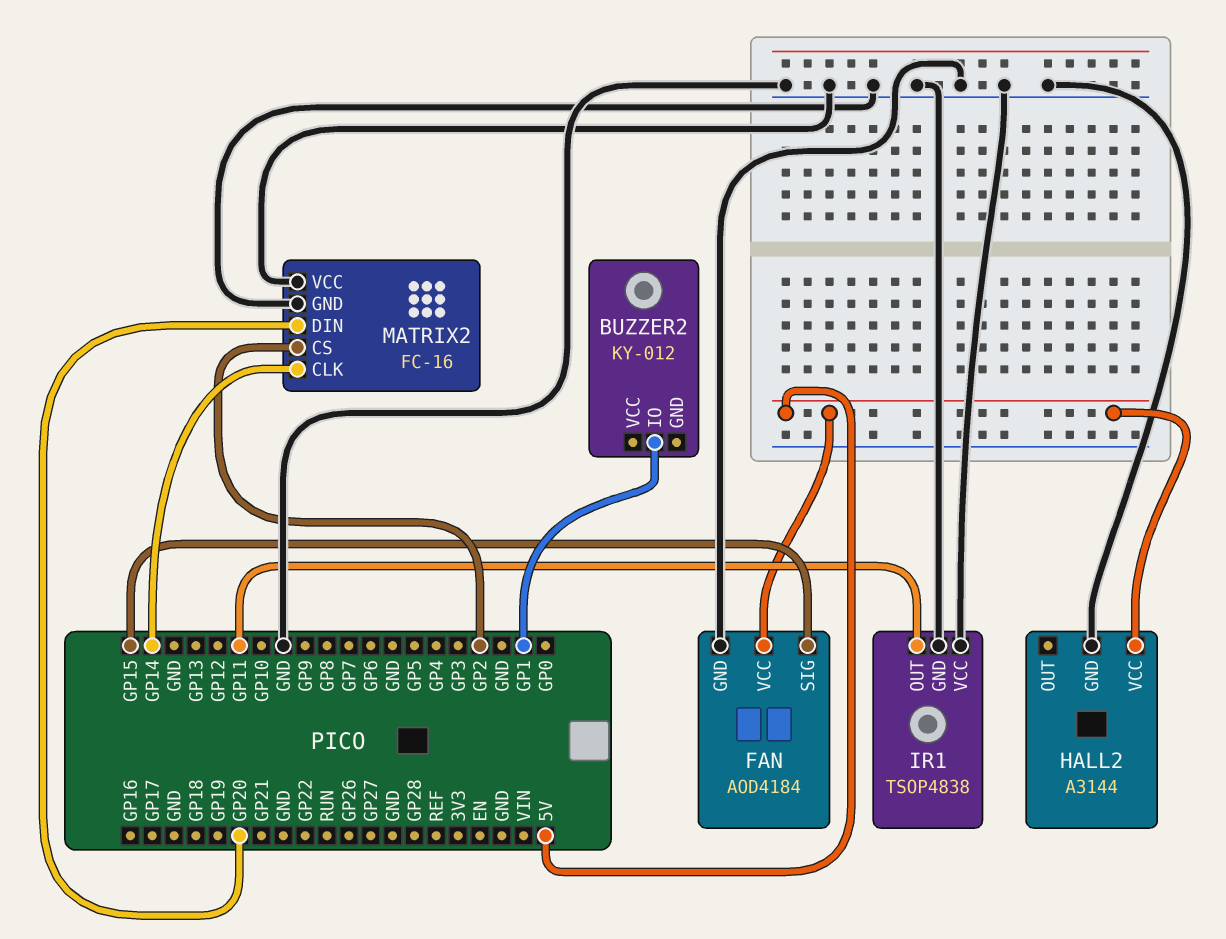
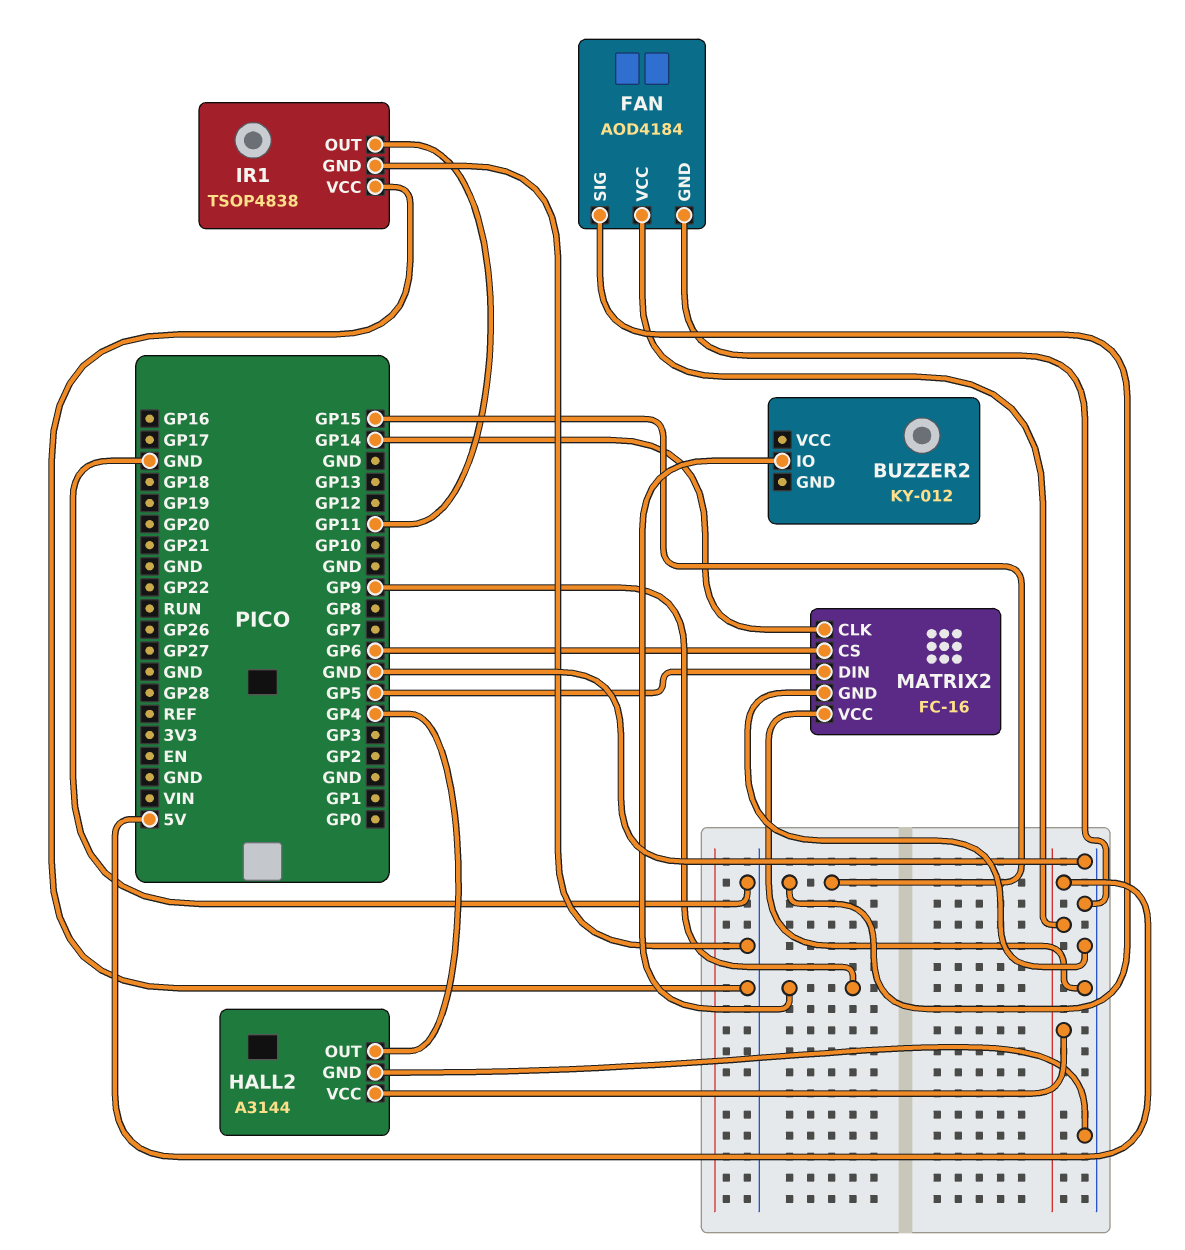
BUZZER2 pin IO: GP1 -> GP9
HALL2 pin OUT: none -> GP4
MATRIX2 pin CS: GP2 -> GP6
MATRIX2 pin DIN: GP20 -> GP5

